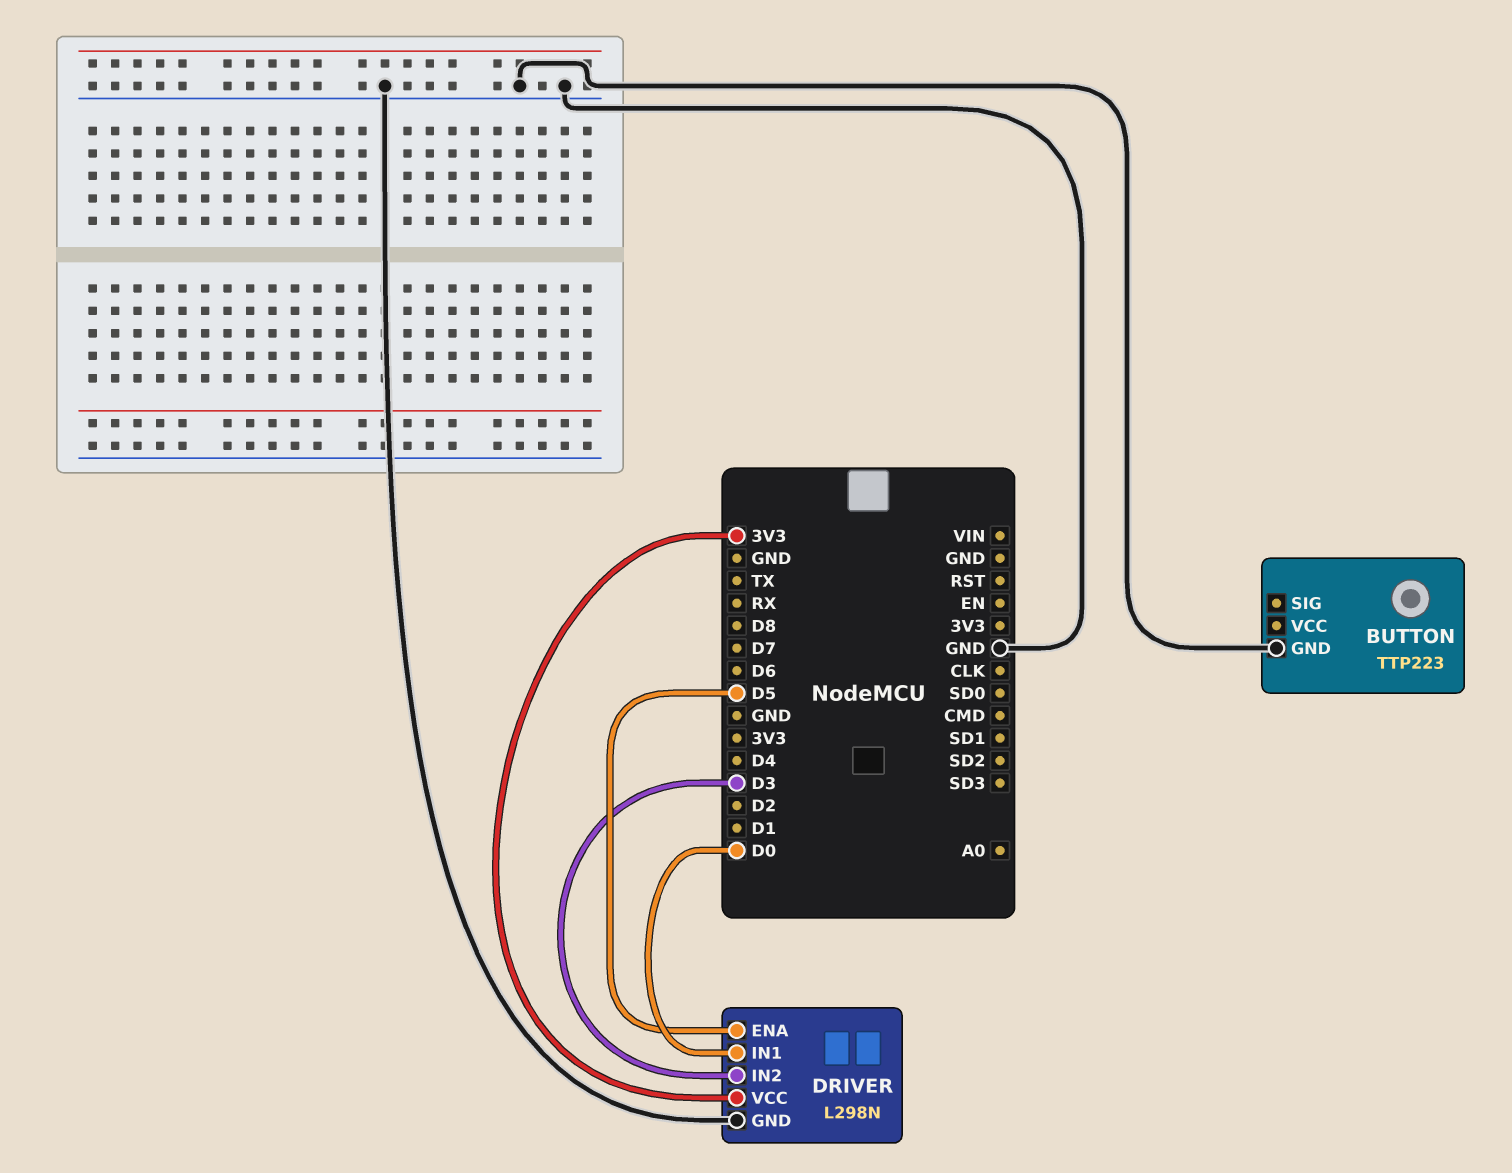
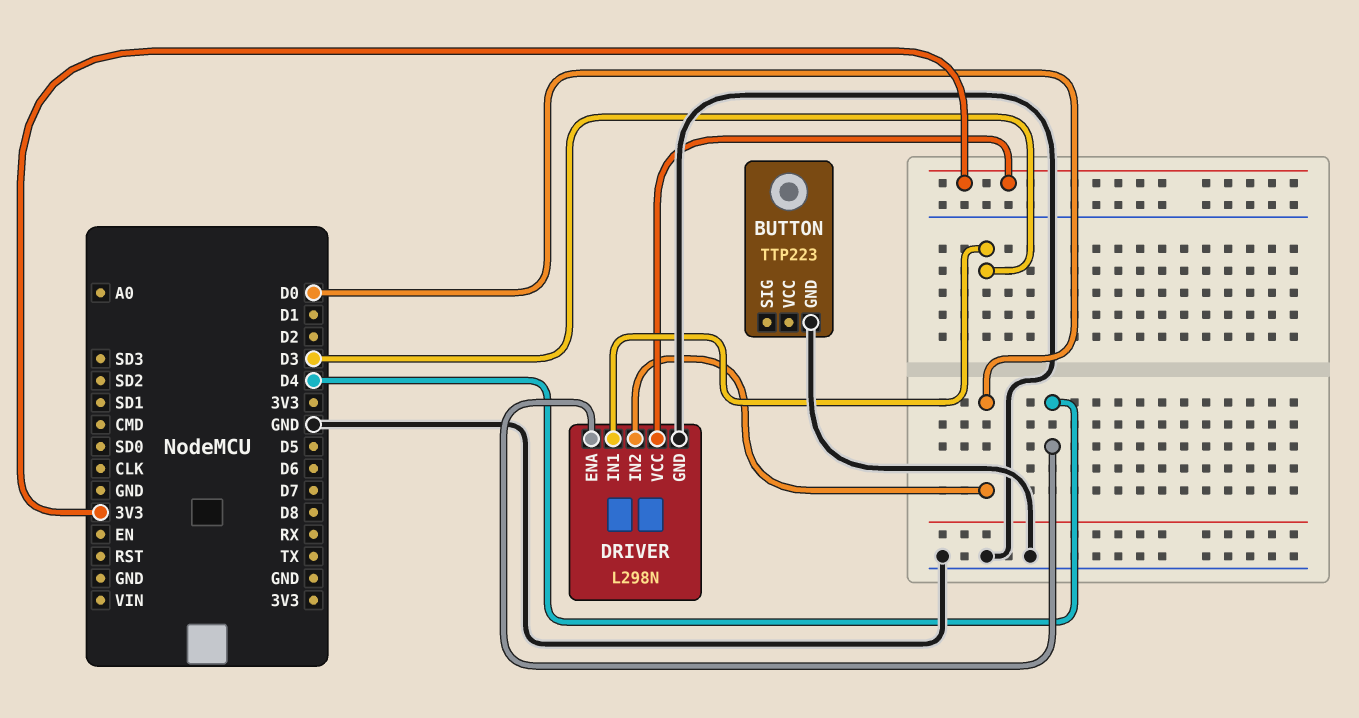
DRIVER pin ENA: D5 -> D4
DRIVER pin IN1: D0 -> D3
DRIVER pin IN2: D3 -> D0

